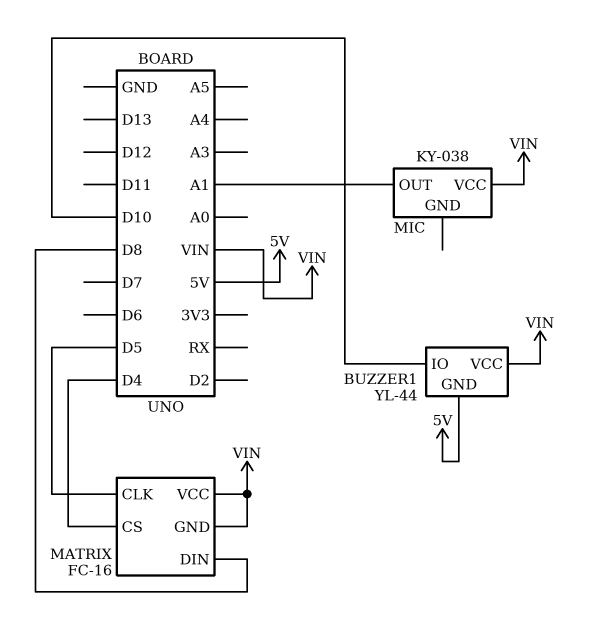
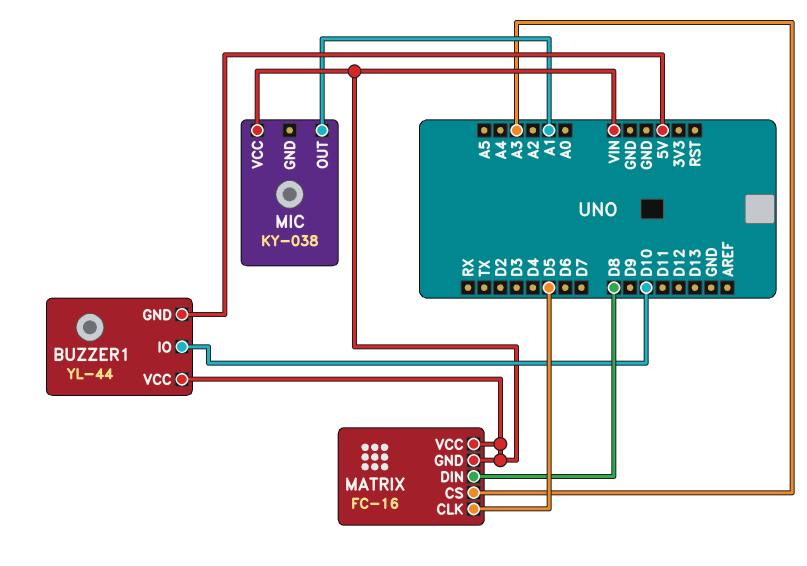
MATRIX pin CS: D4 -> A3

